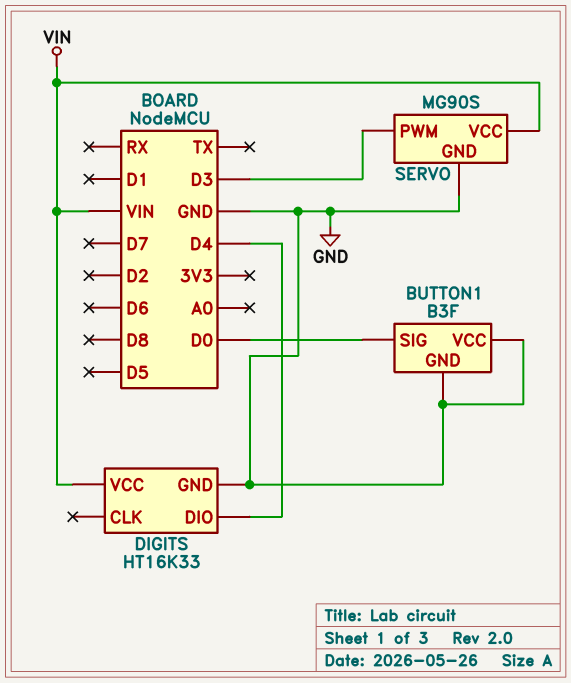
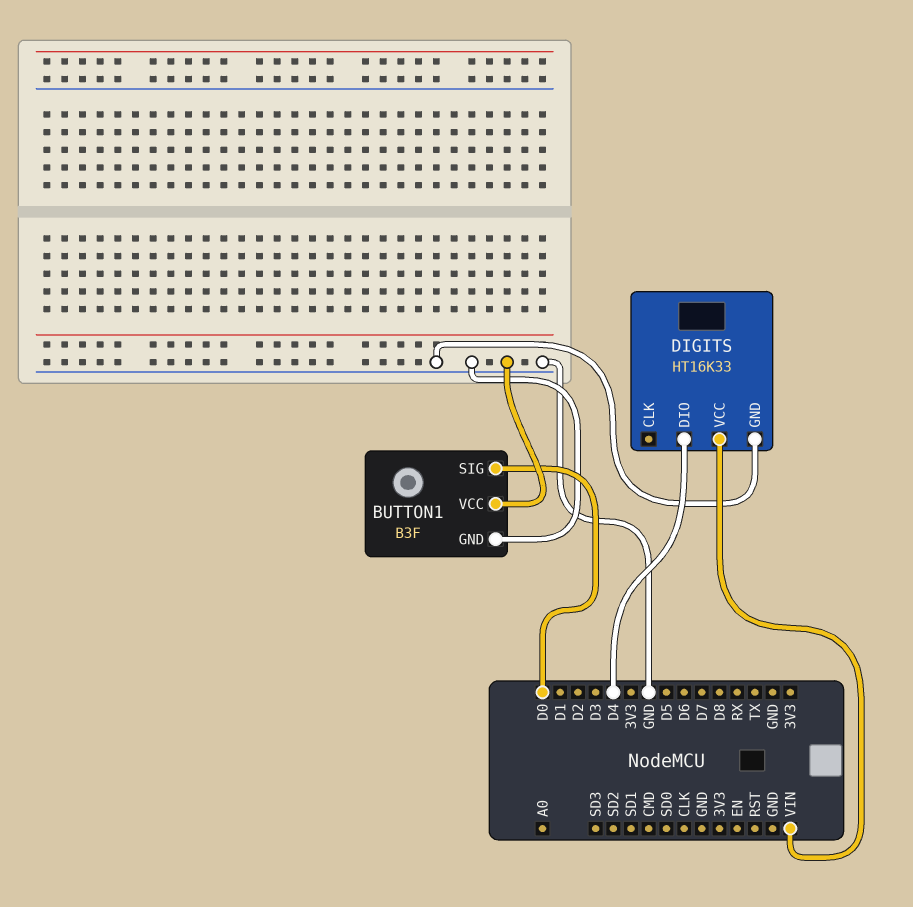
SERVO: MG90S -> none
SERVO pin GND: GND -> none
SERVO pin PWM: D3 -> none
SERVO pin VCC: VIN -> none

